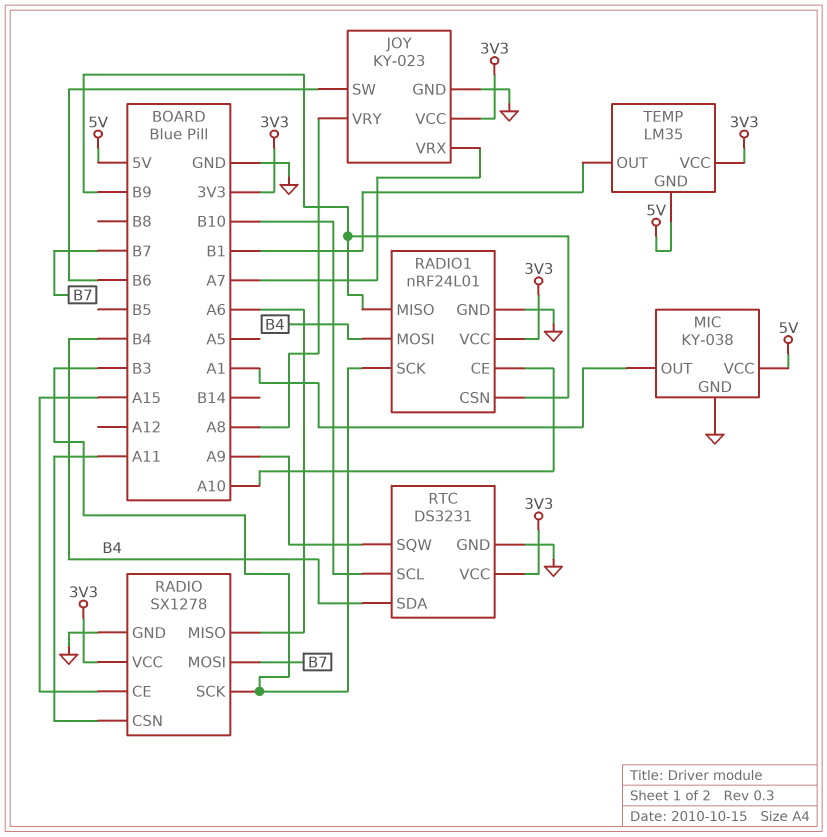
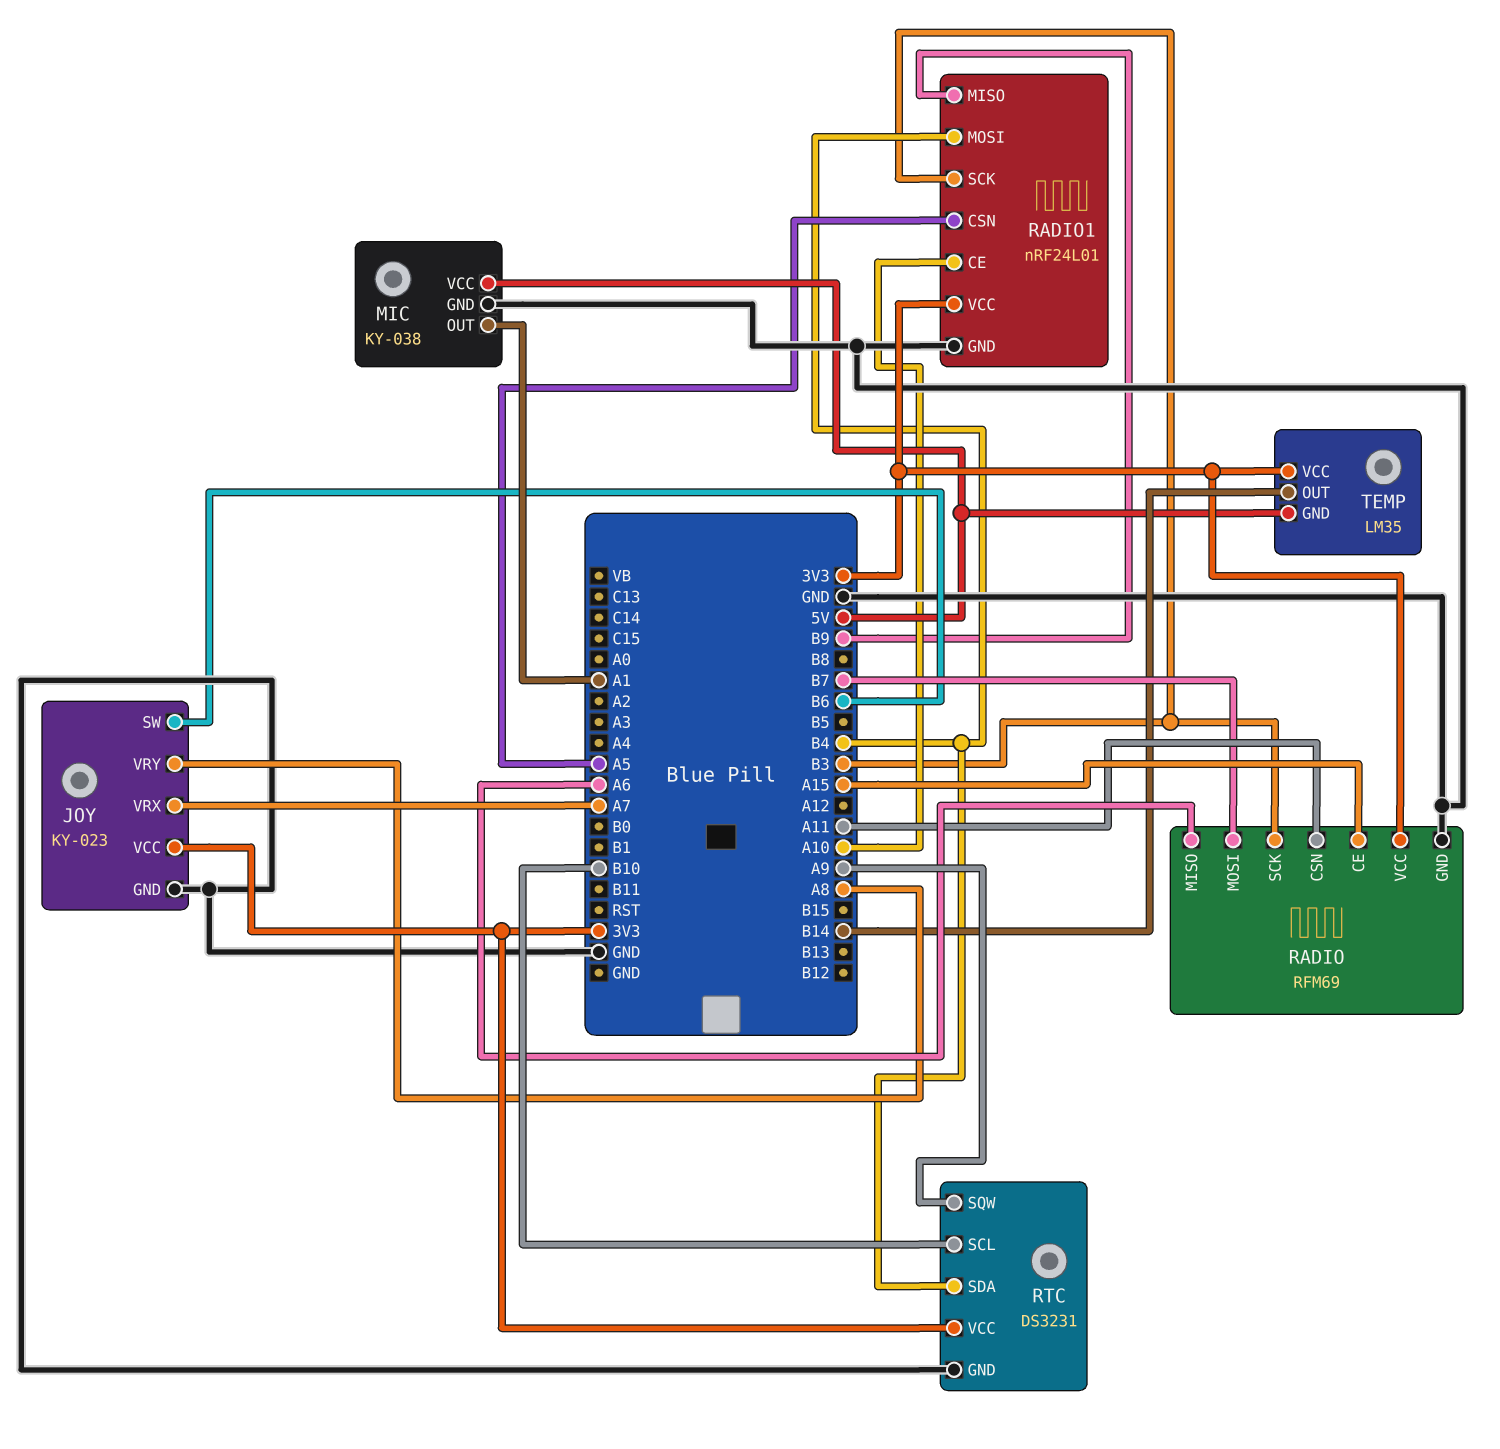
RADIO: SX1278 -> RFM69
RADIO1 pin CSN: B9 -> A5
TEMP pin OUT: B1 -> B14

